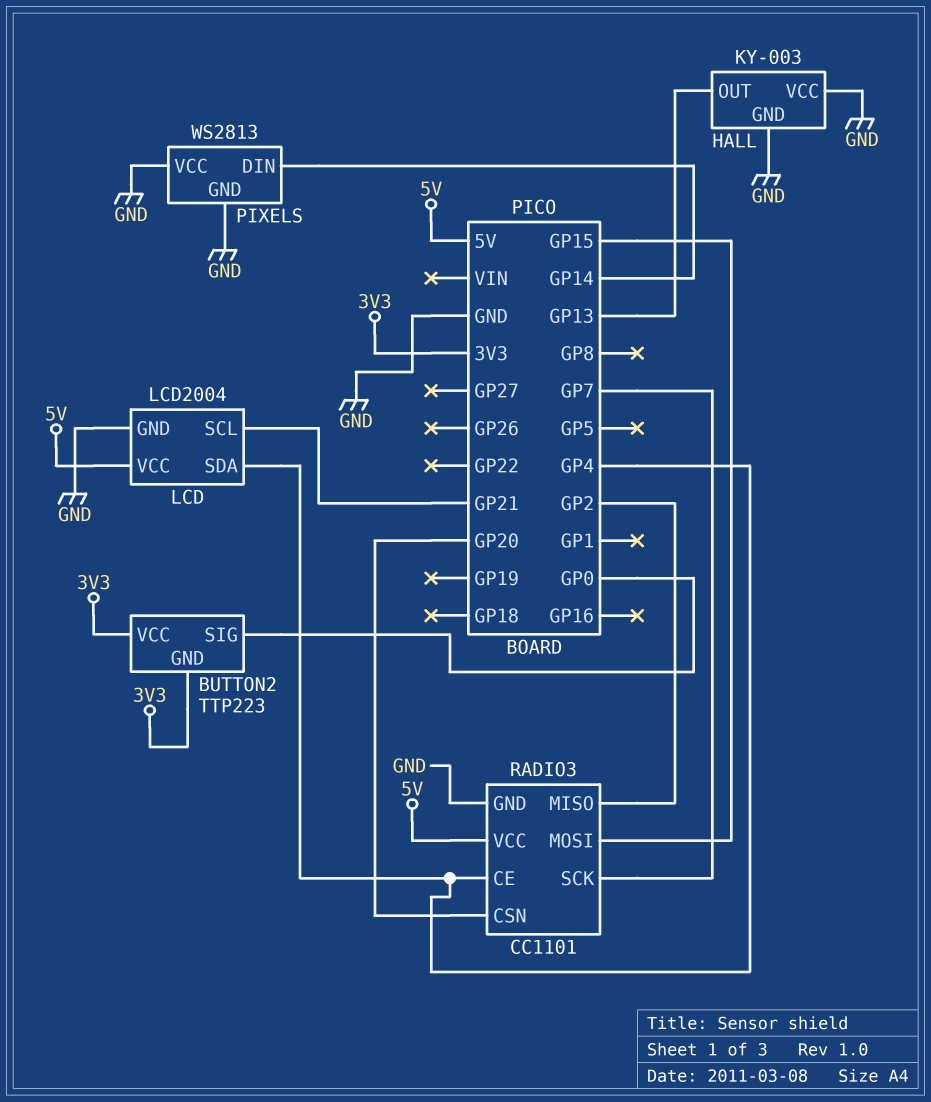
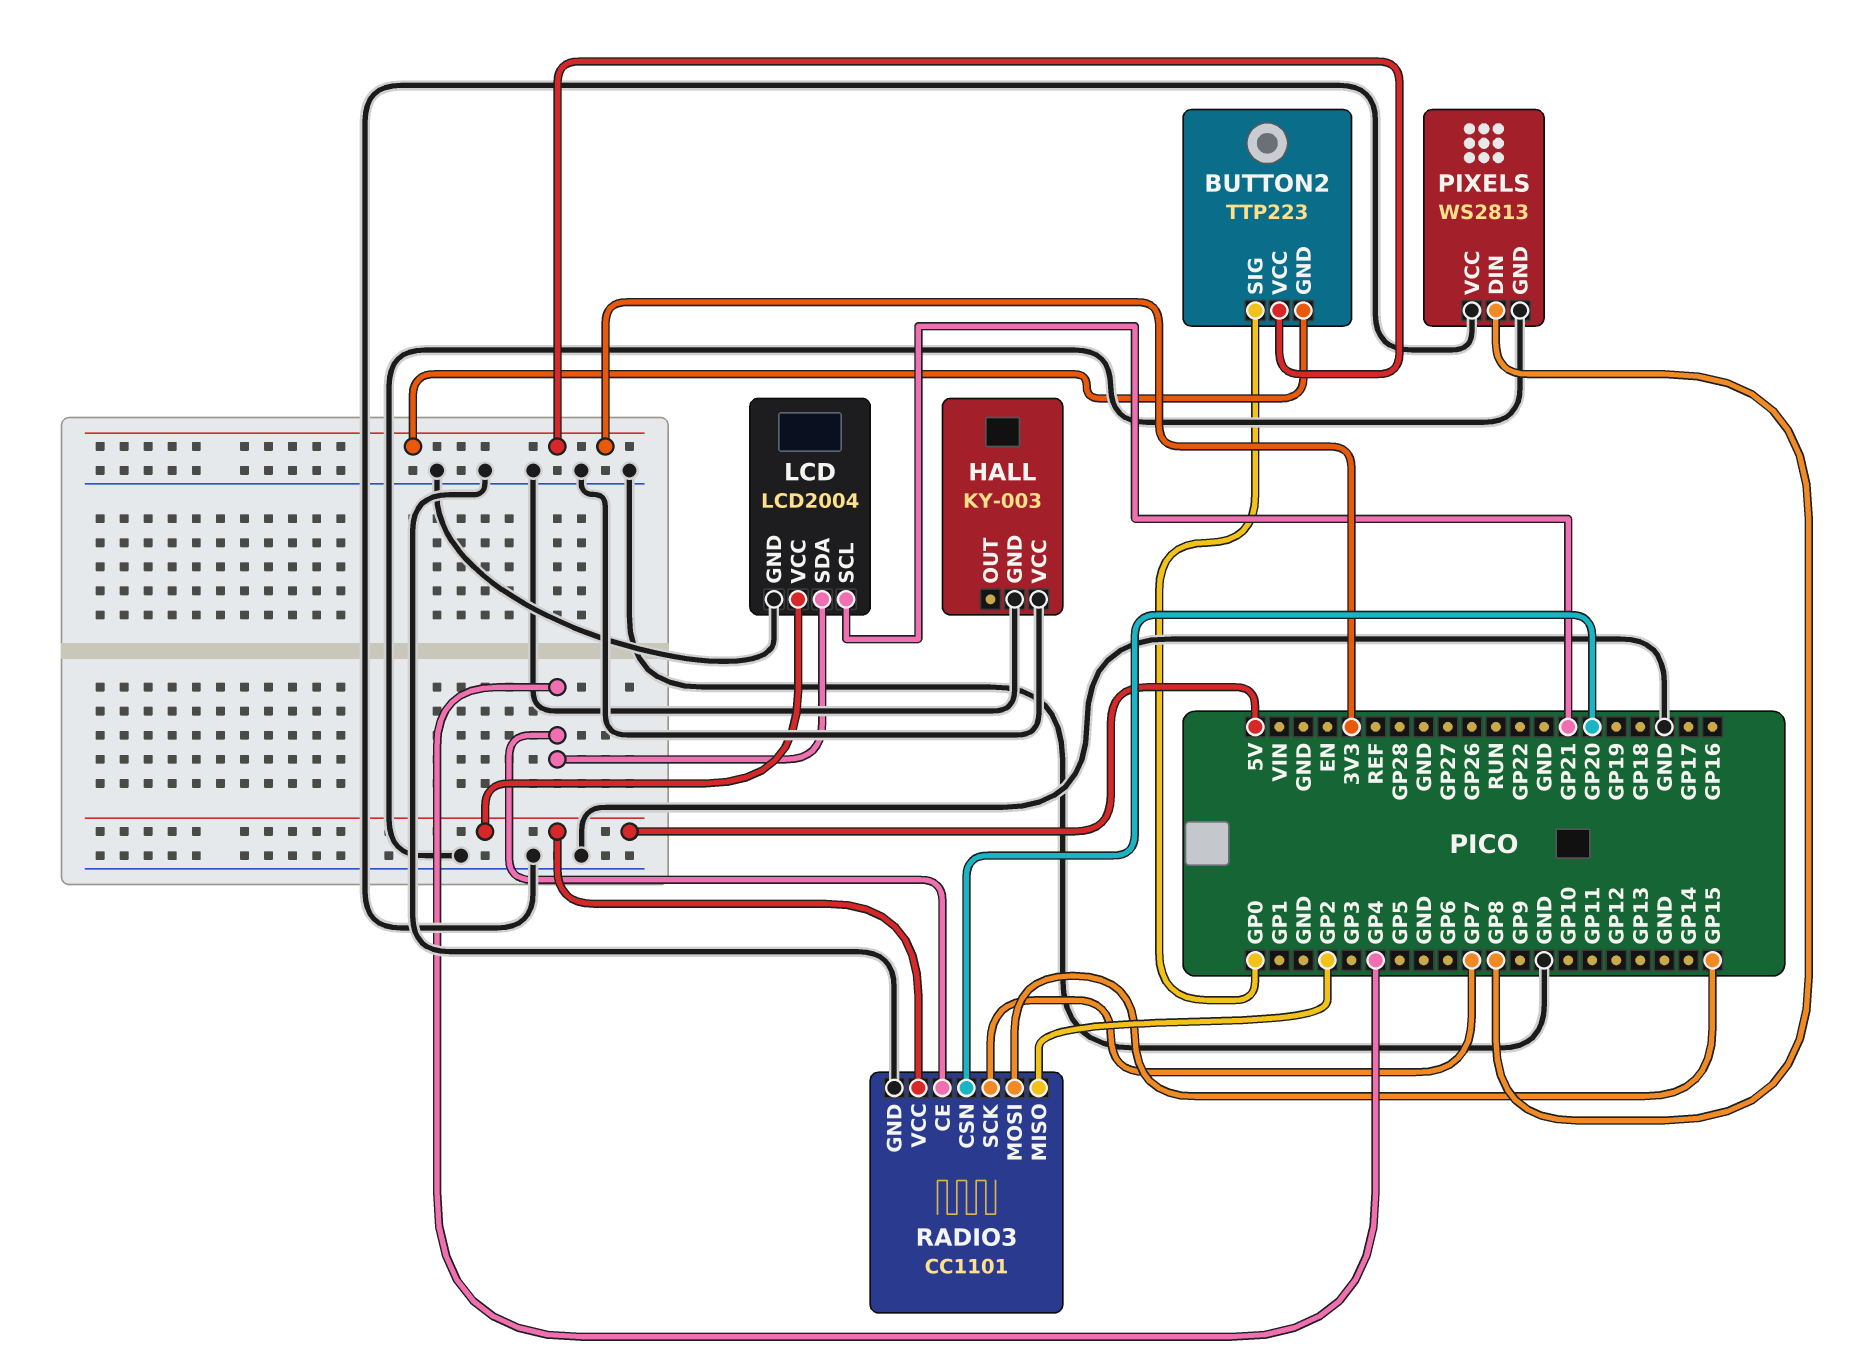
HALL pin OUT: GP13 -> none
PIXELS pin DIN: GP14 -> GP8

